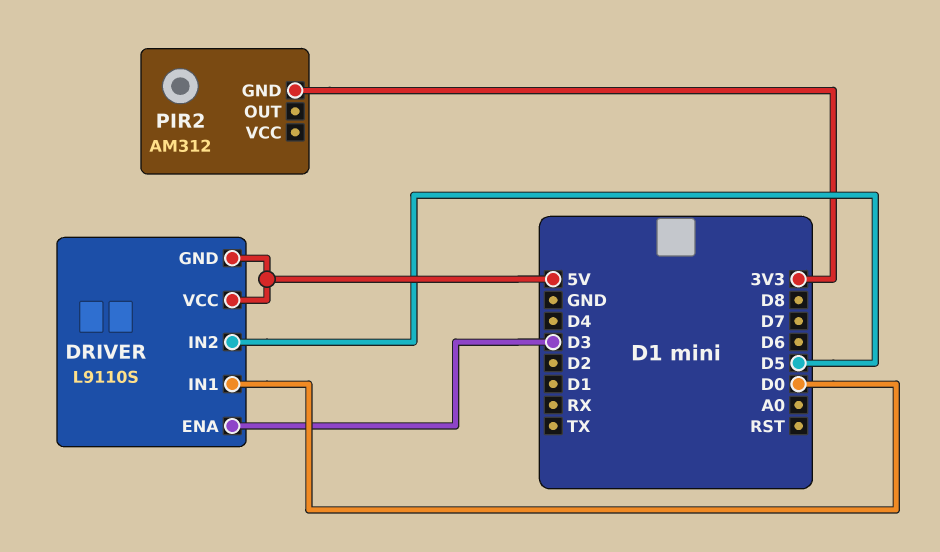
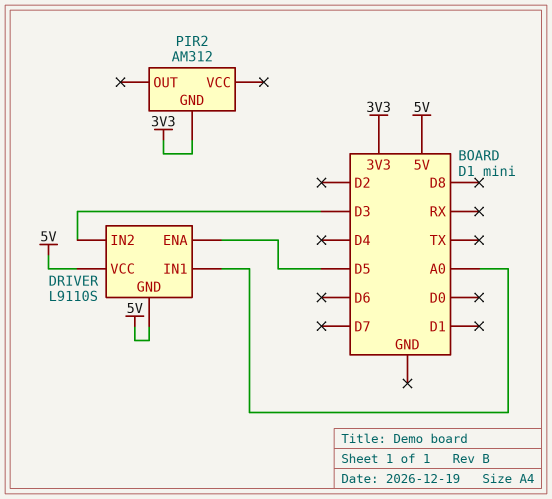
DRIVER pin ENA: D3 -> D5
DRIVER pin IN1: D0 -> A0
DRIVER pin IN2: D5 -> D3

